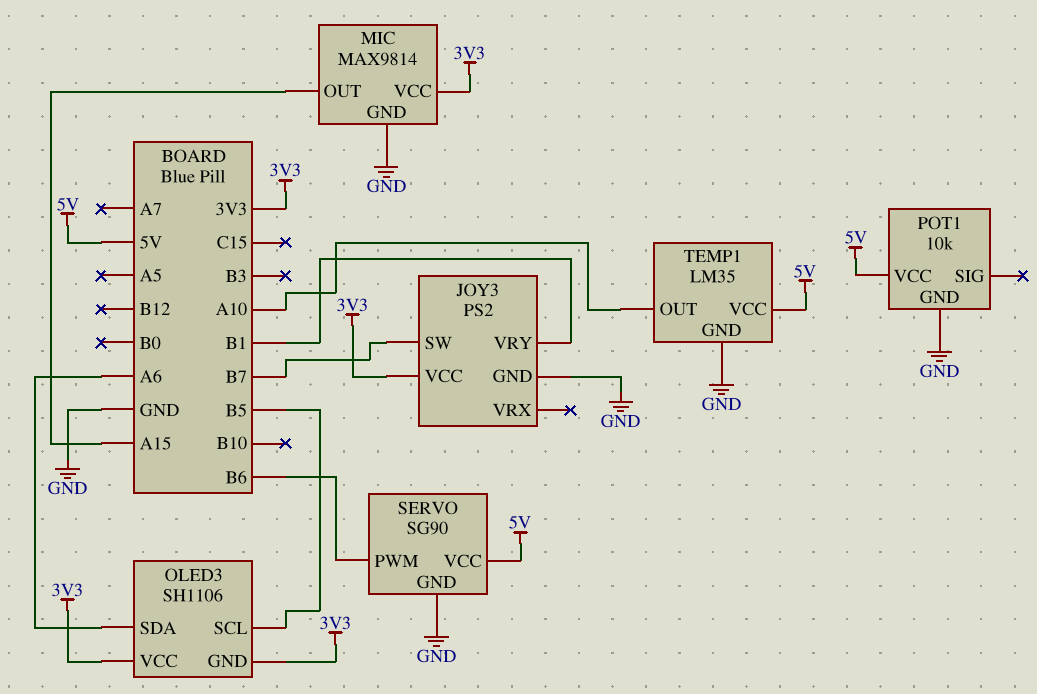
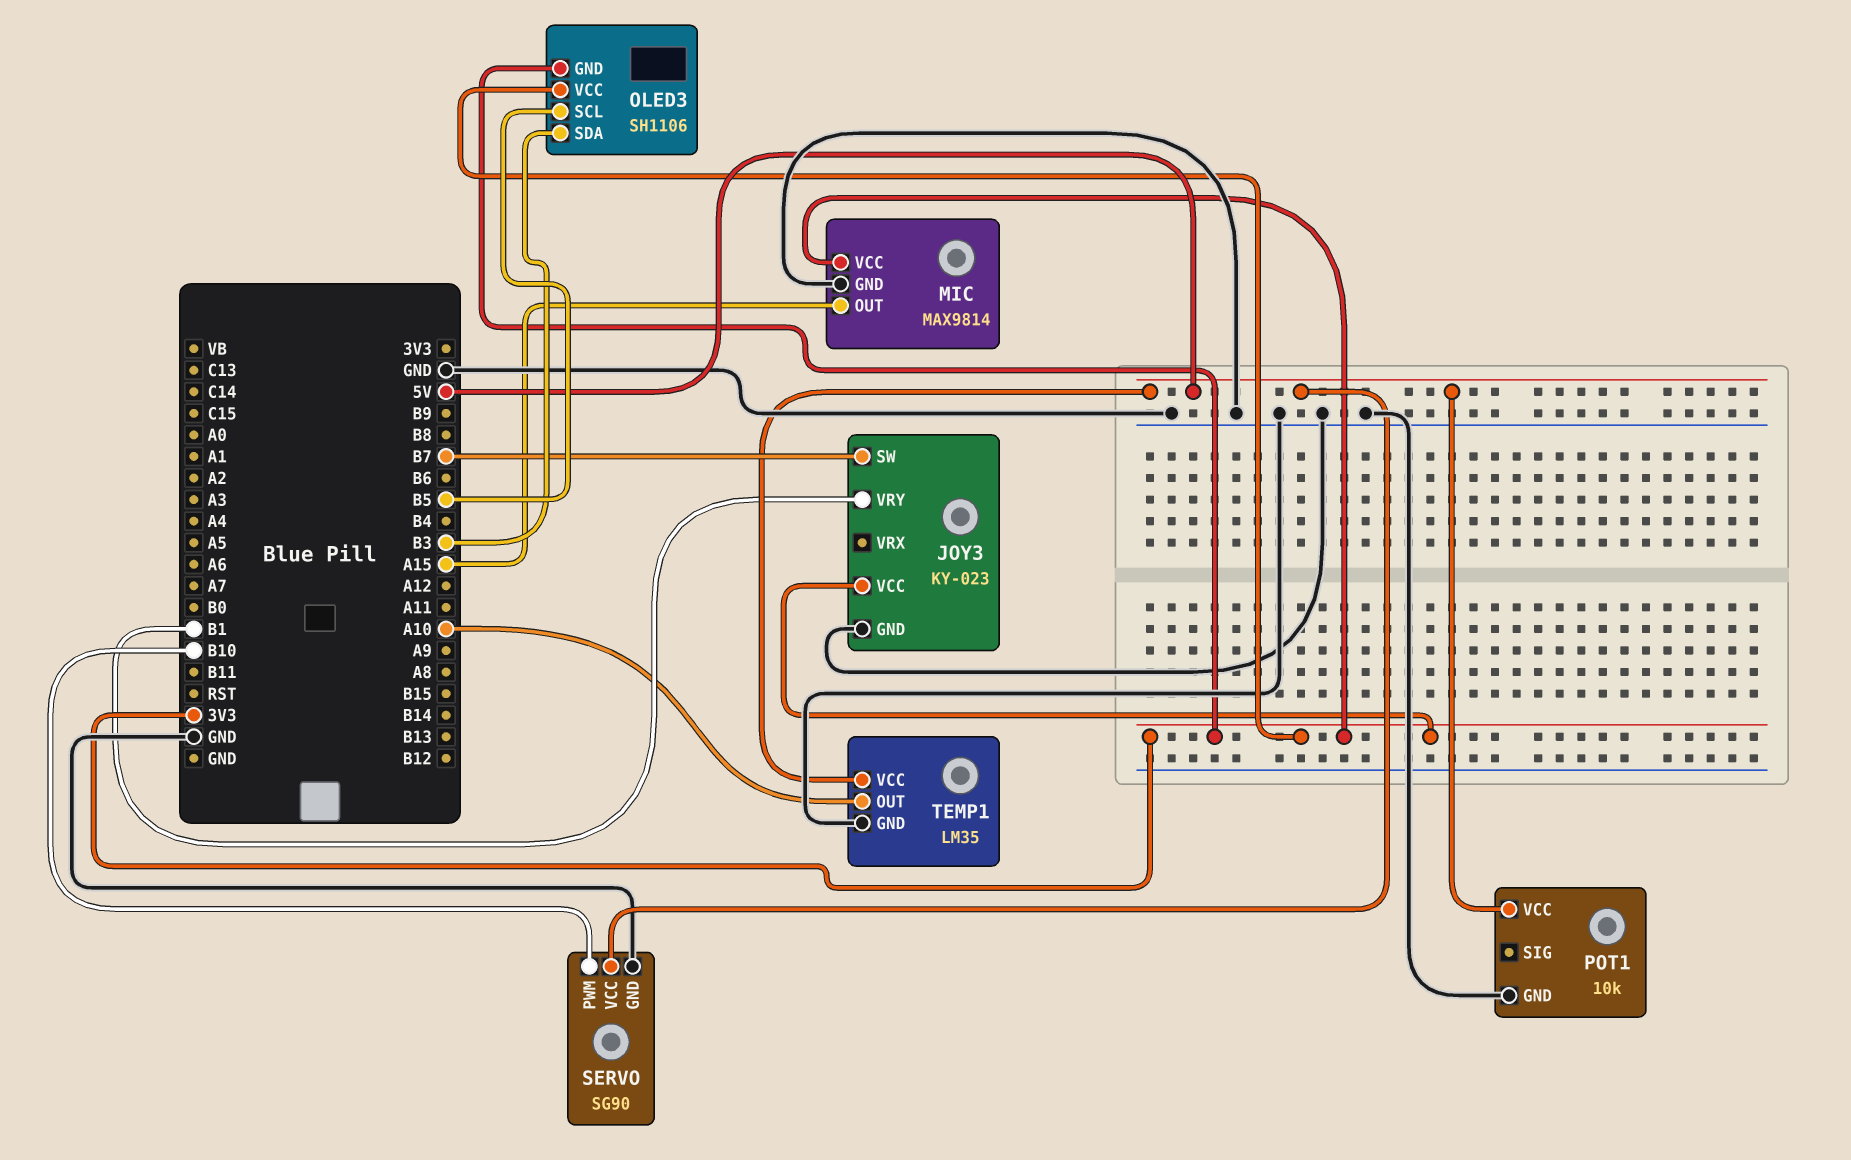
JOY3: PS2 -> KY-023
OLED3 pin SDA: A6 -> B3
SERVO pin PWM: B6 -> B10

